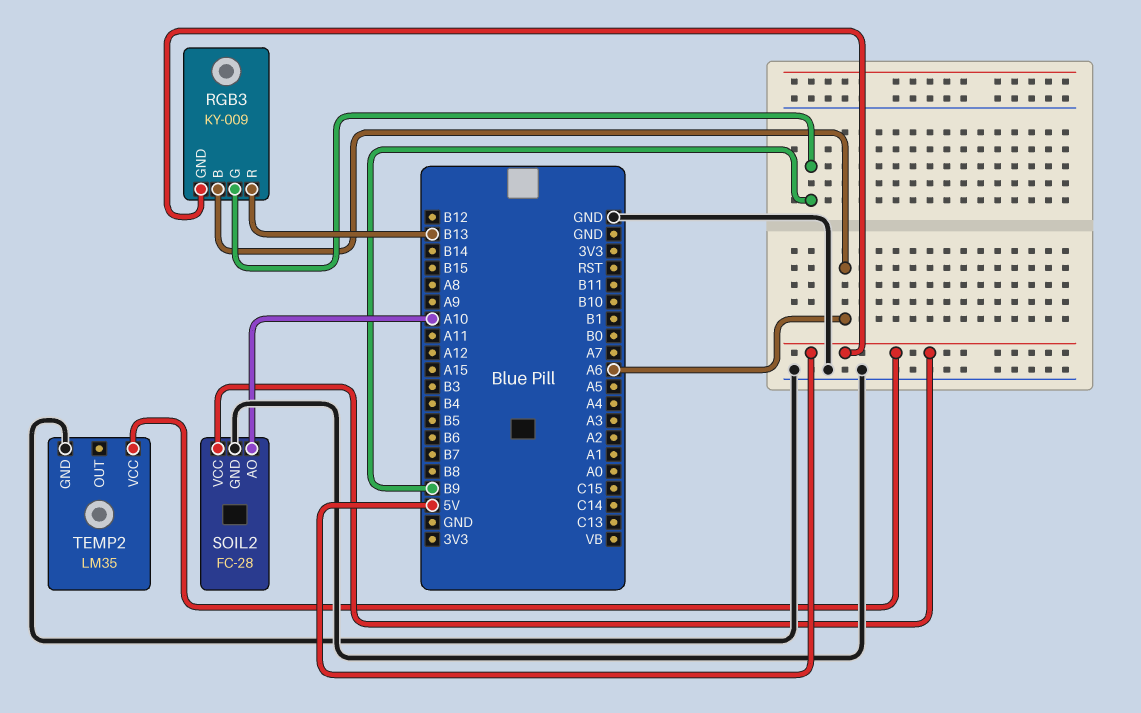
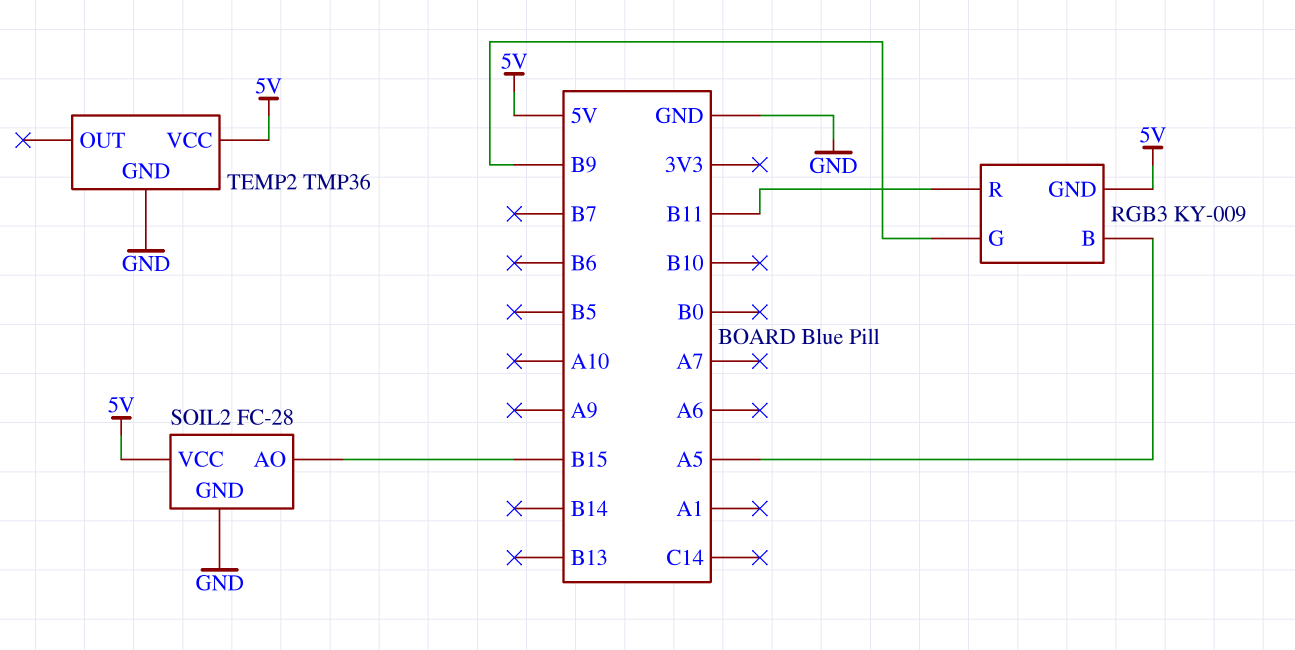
RGB3 pin B: A6 -> A5
RGB3 pin R: B13 -> B11
SOIL2 pin AO: A10 -> B15
TEMP2: LM35 -> TMP36

